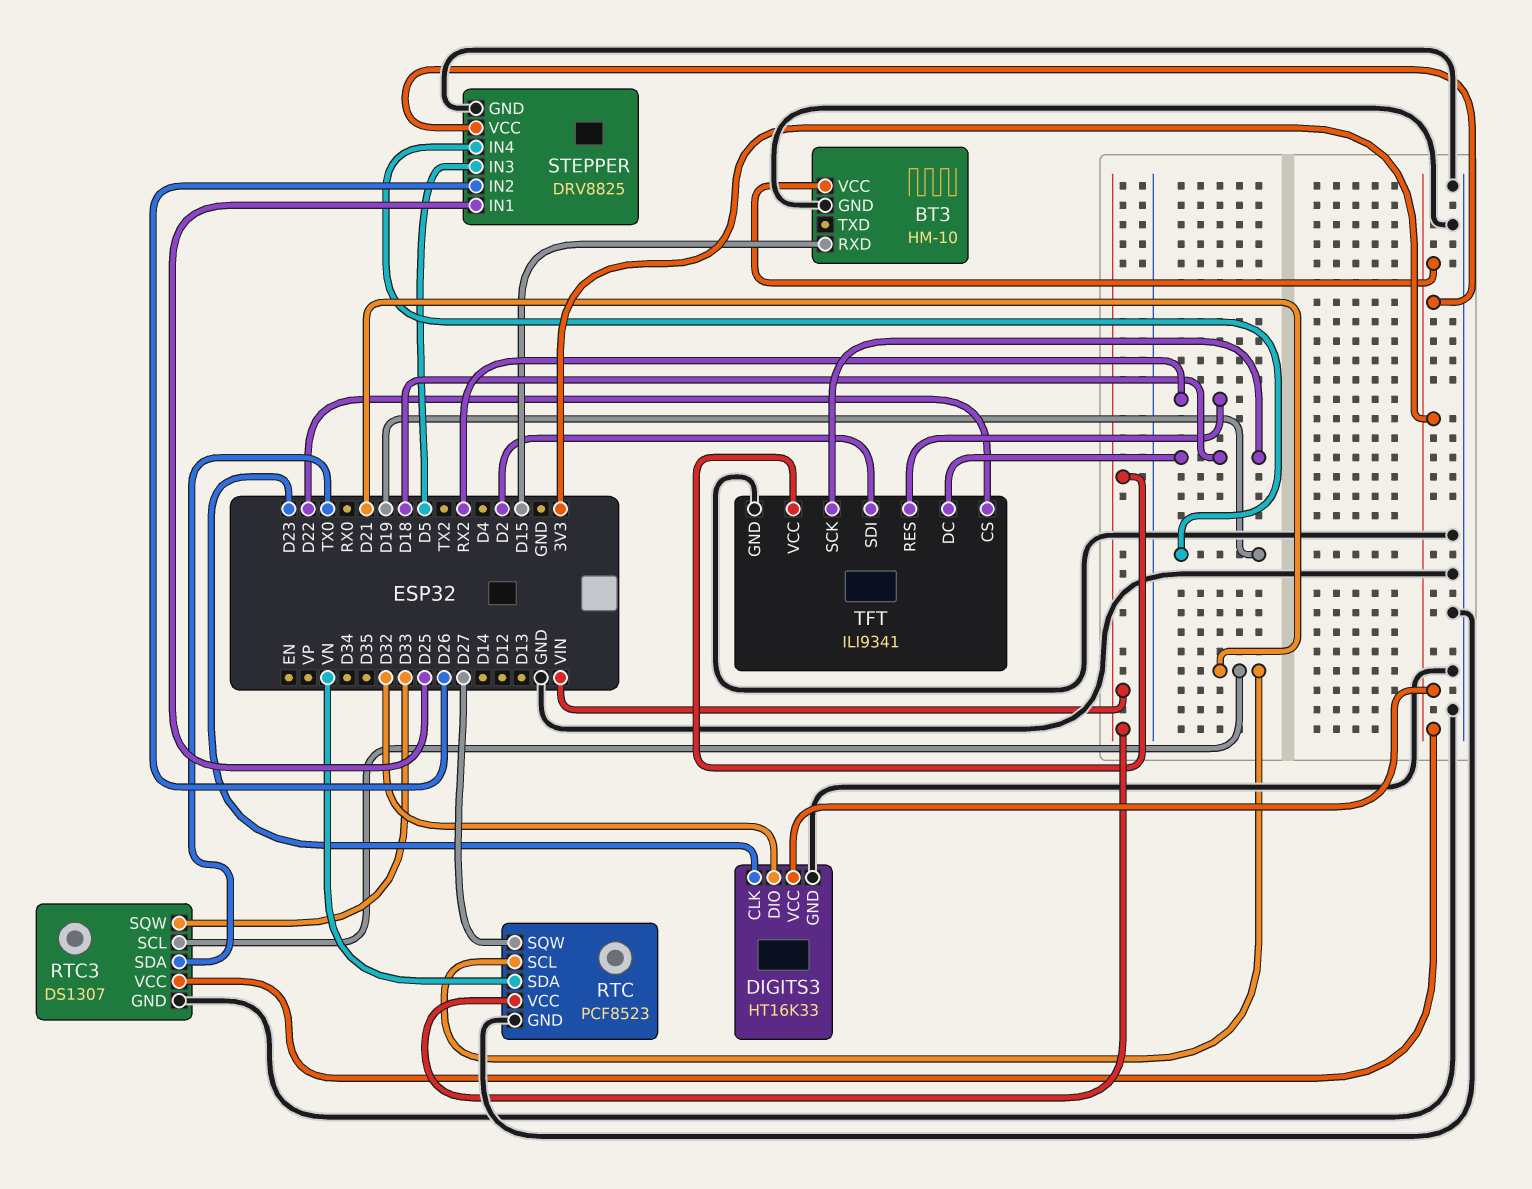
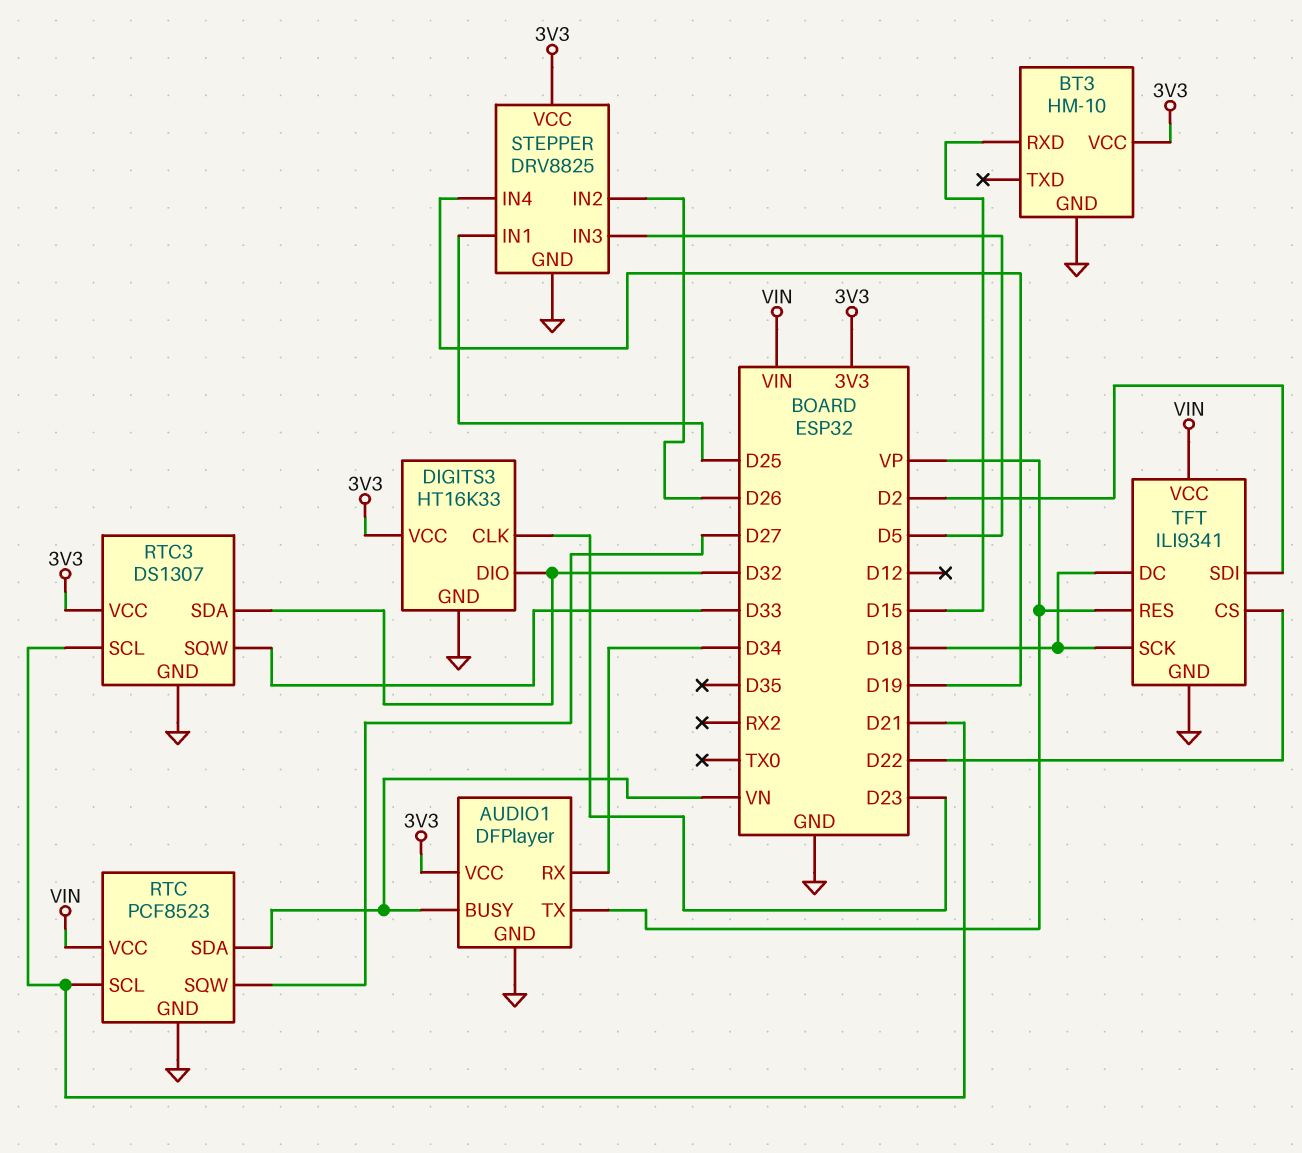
AUDIO1: none -> DFPlayer
AUDIO1 pin BUSY: none -> VN
AUDIO1 pin GND: none -> GND
AUDIO1 pin RX: none -> D34
AUDIO1 pin TX: none -> VP
AUDIO1 pin VCC: none -> 3V3
RTC3 pin SDA: TX0 -> D32
TFT pin RES: RX2 -> VP

